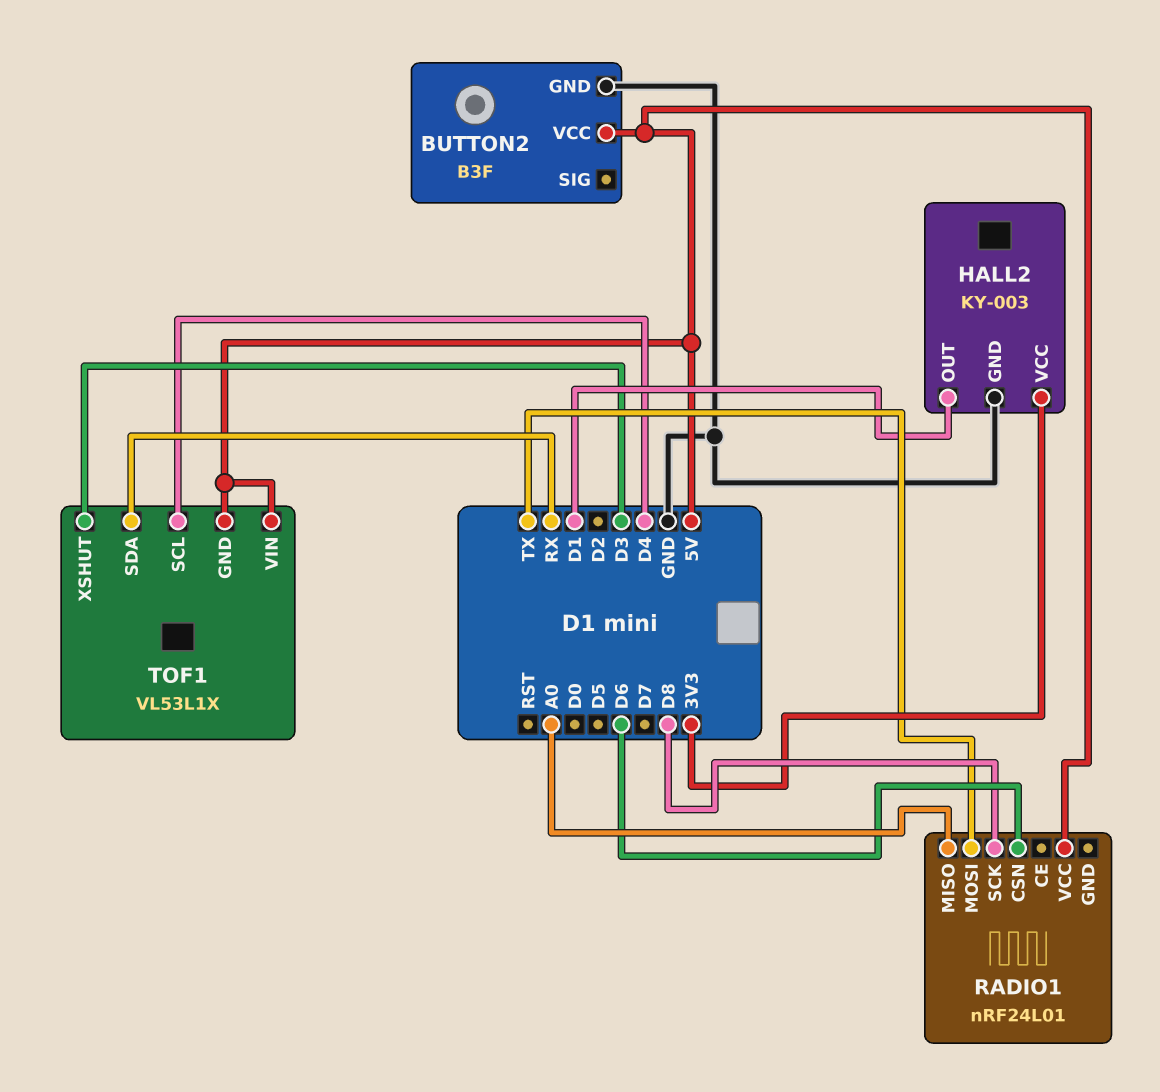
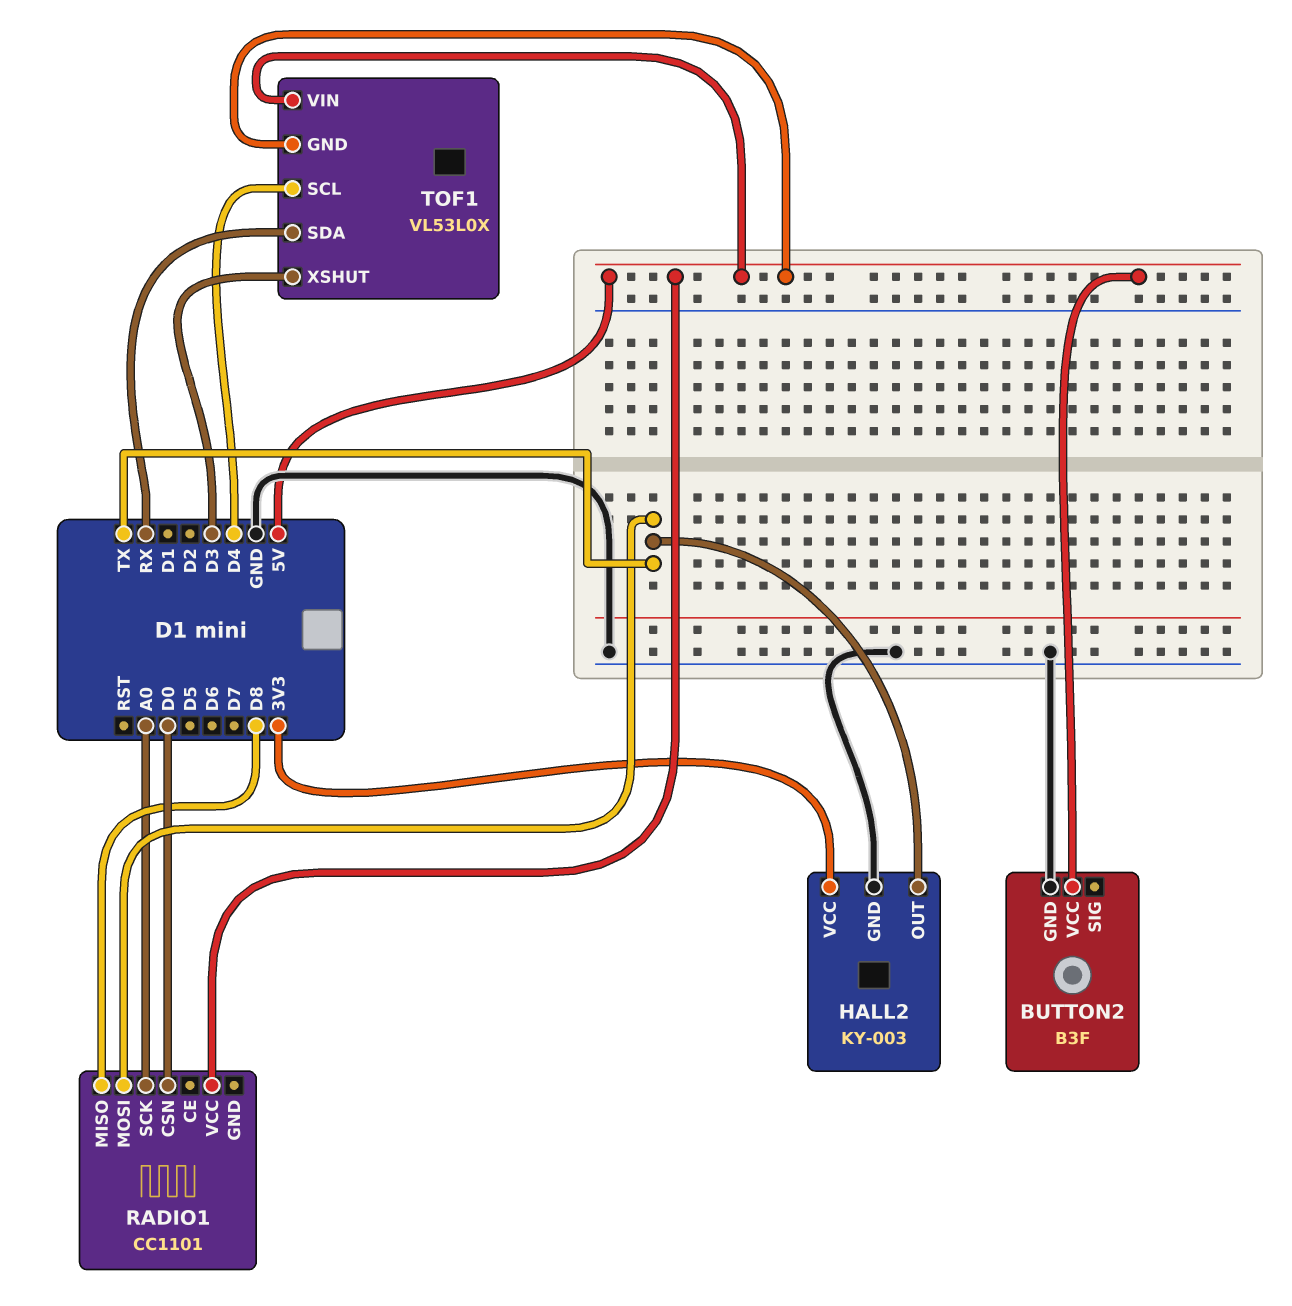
HALL2 pin OUT: D1 -> TX
RADIO1: nRF24L01 -> CC1101
RADIO1 pin CSN: D6 -> D0
RADIO1 pin MISO: A0 -> D8
RADIO1 pin SCK: D8 -> A0
TOF1: VL53L1X -> VL53L0X

